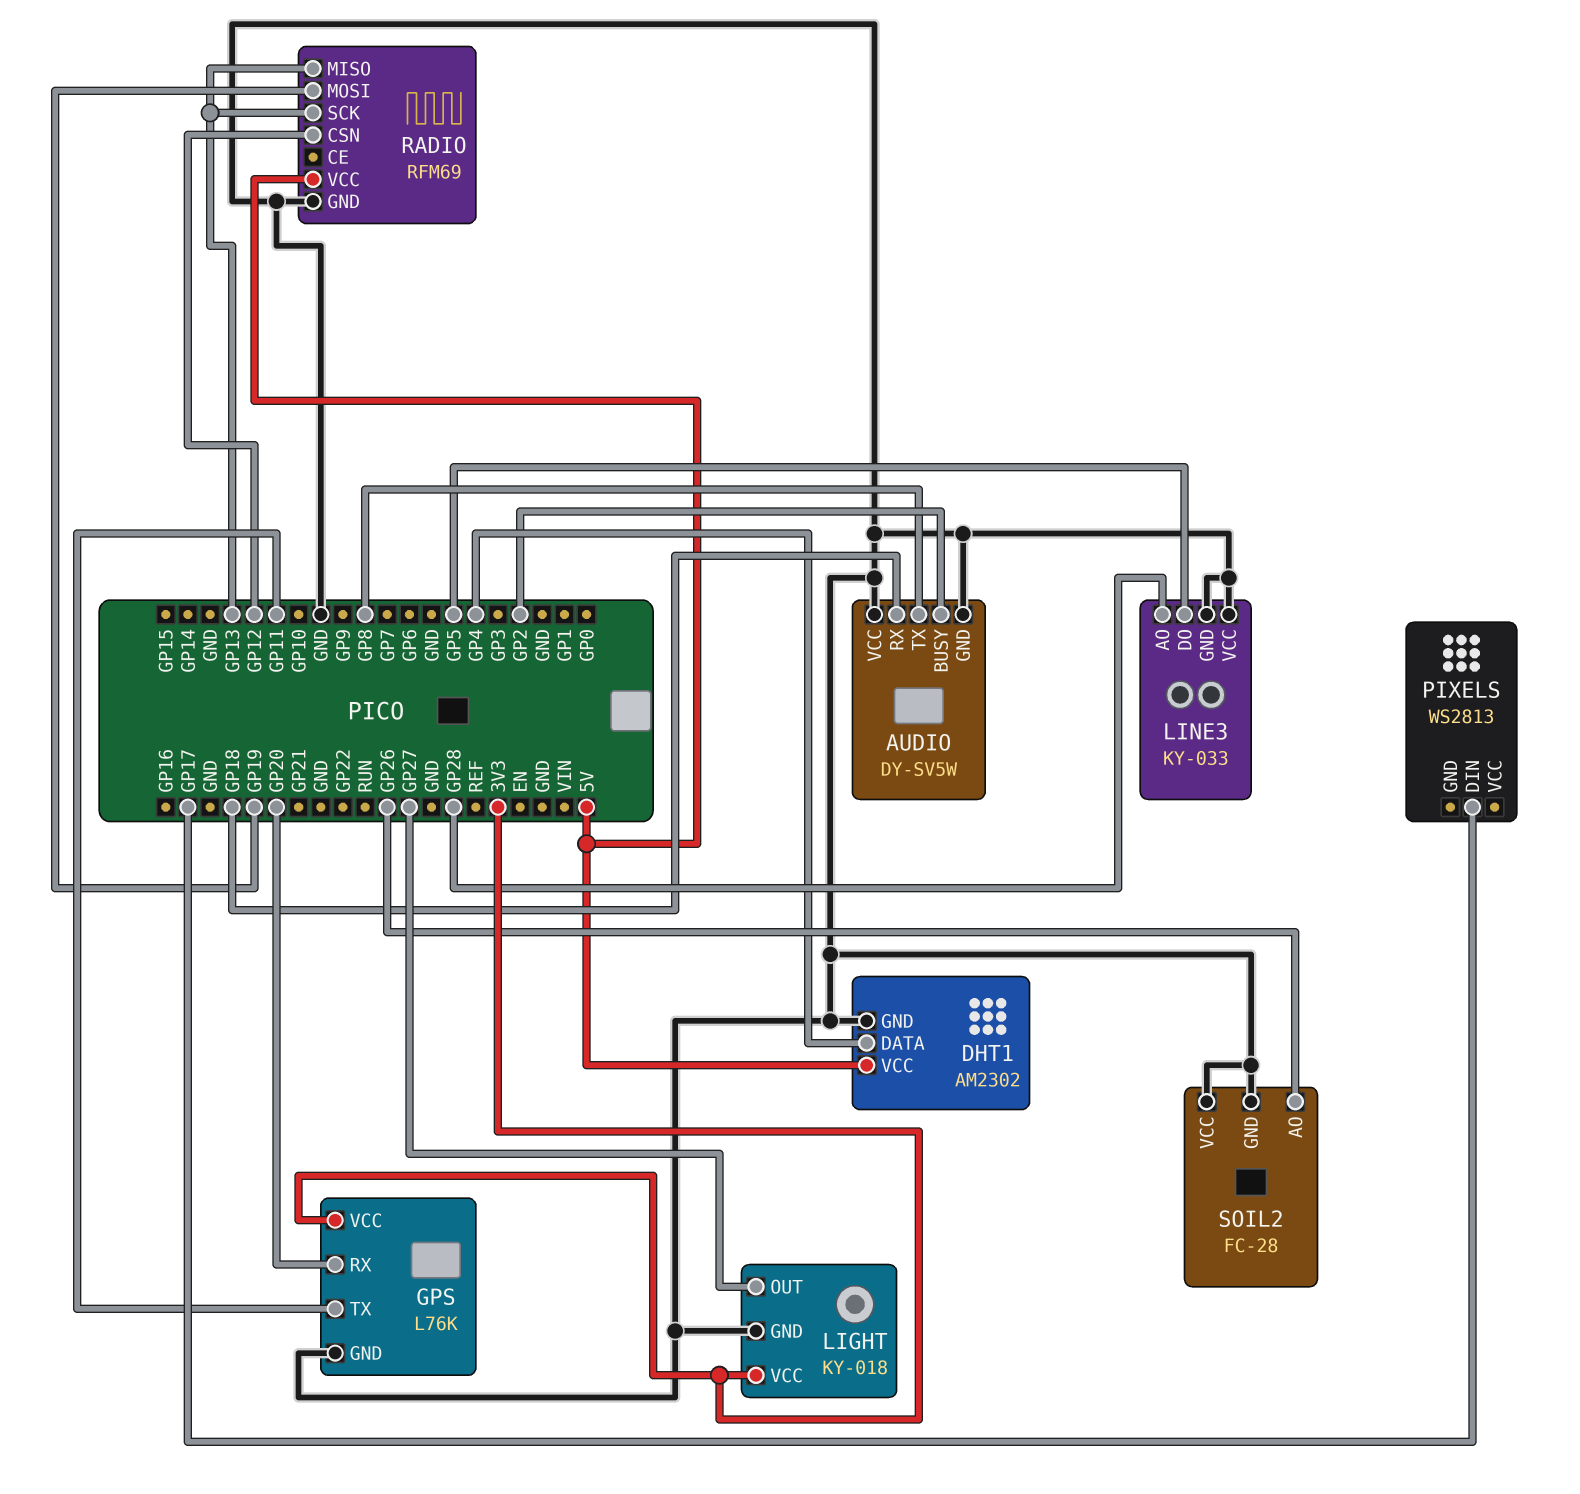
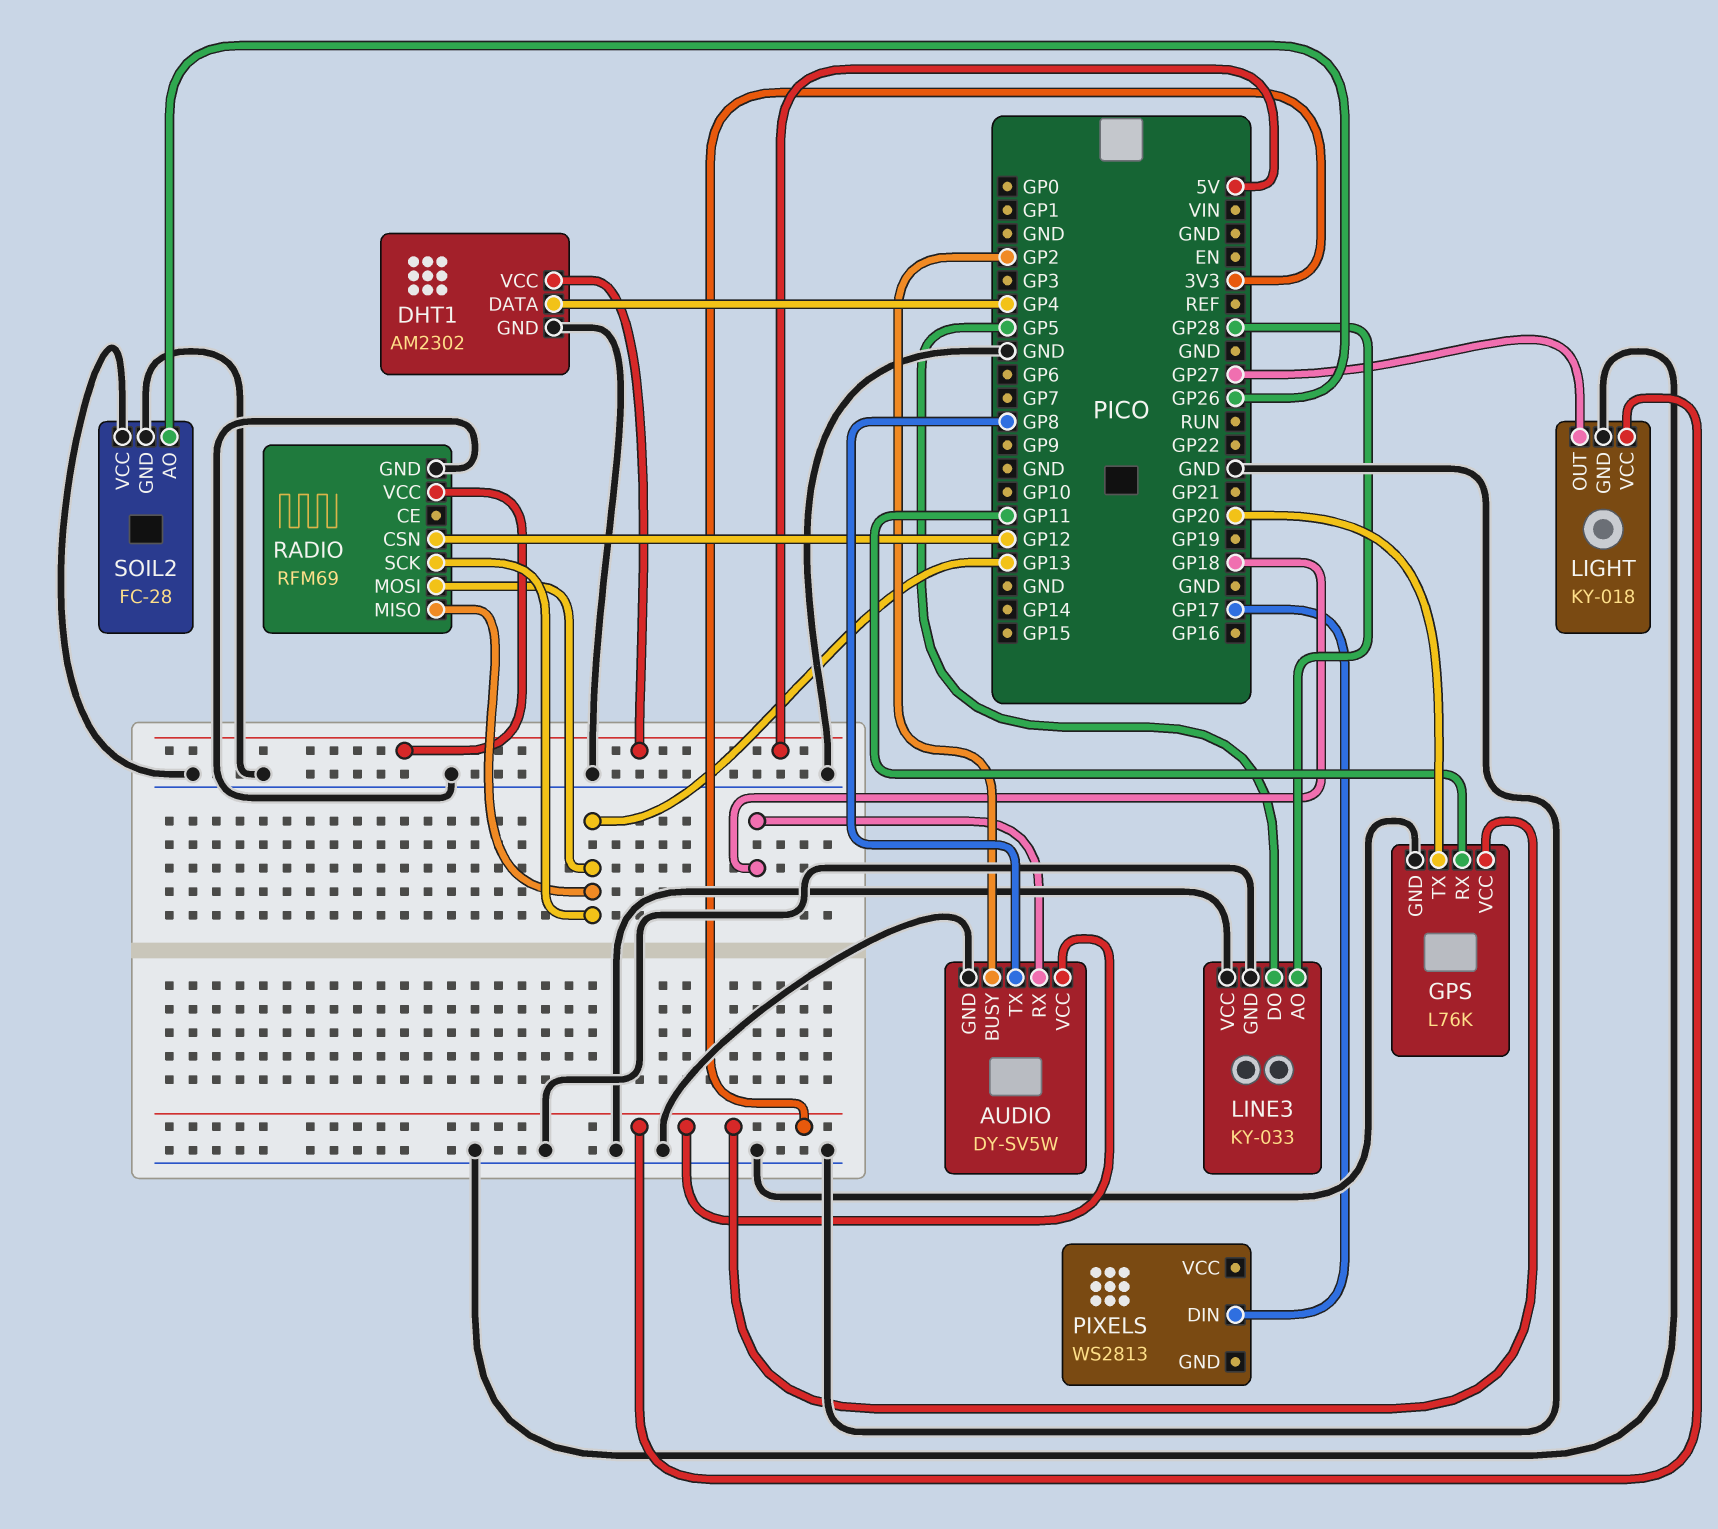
AUDIO pin VCC: GND -> 3V3
GPS pin RX: GP20 -> GP11
GPS pin TX: GP11 -> GP20
RADIO pin MOSI: GP19 -> GP13

